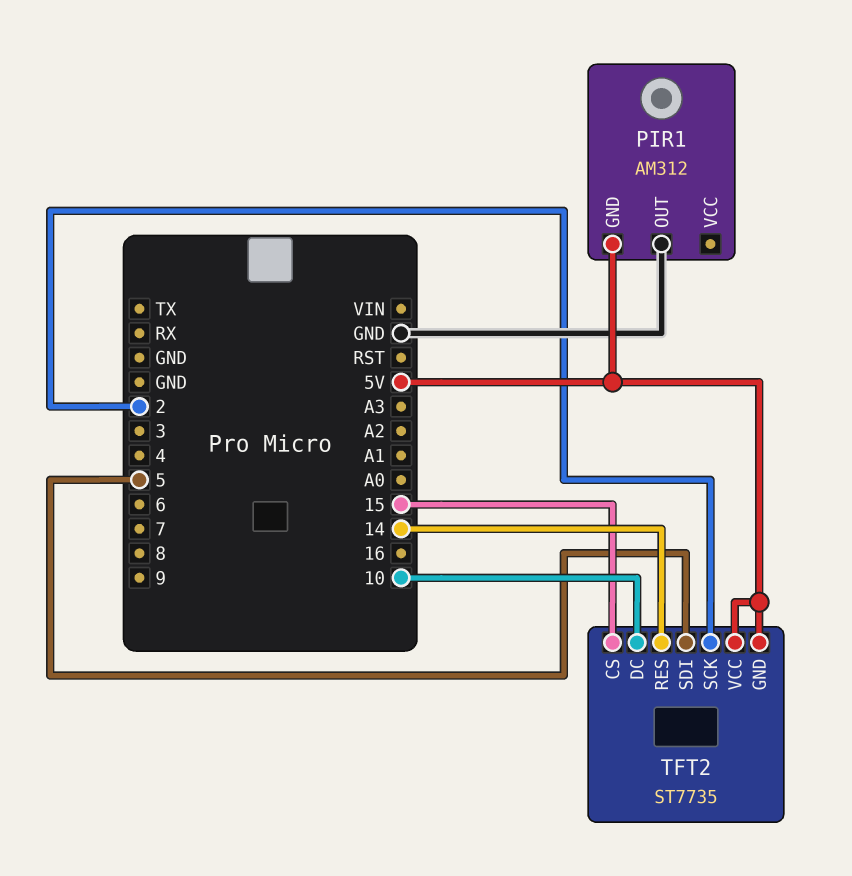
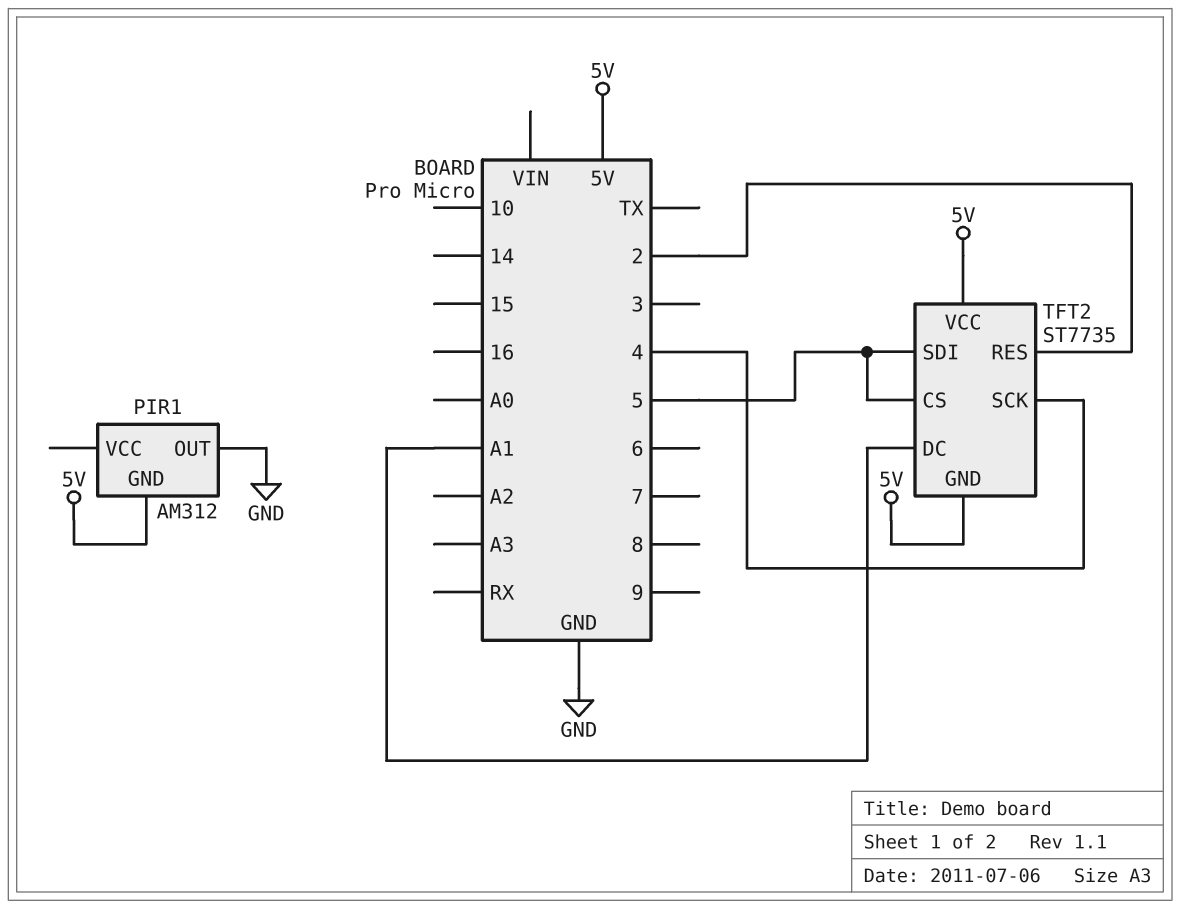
TFT2 pin CS: 15 -> 5
TFT2 pin DC: 10 -> A1
TFT2 pin RES: 14 -> 2
TFT2 pin SCK: 2 -> 4

